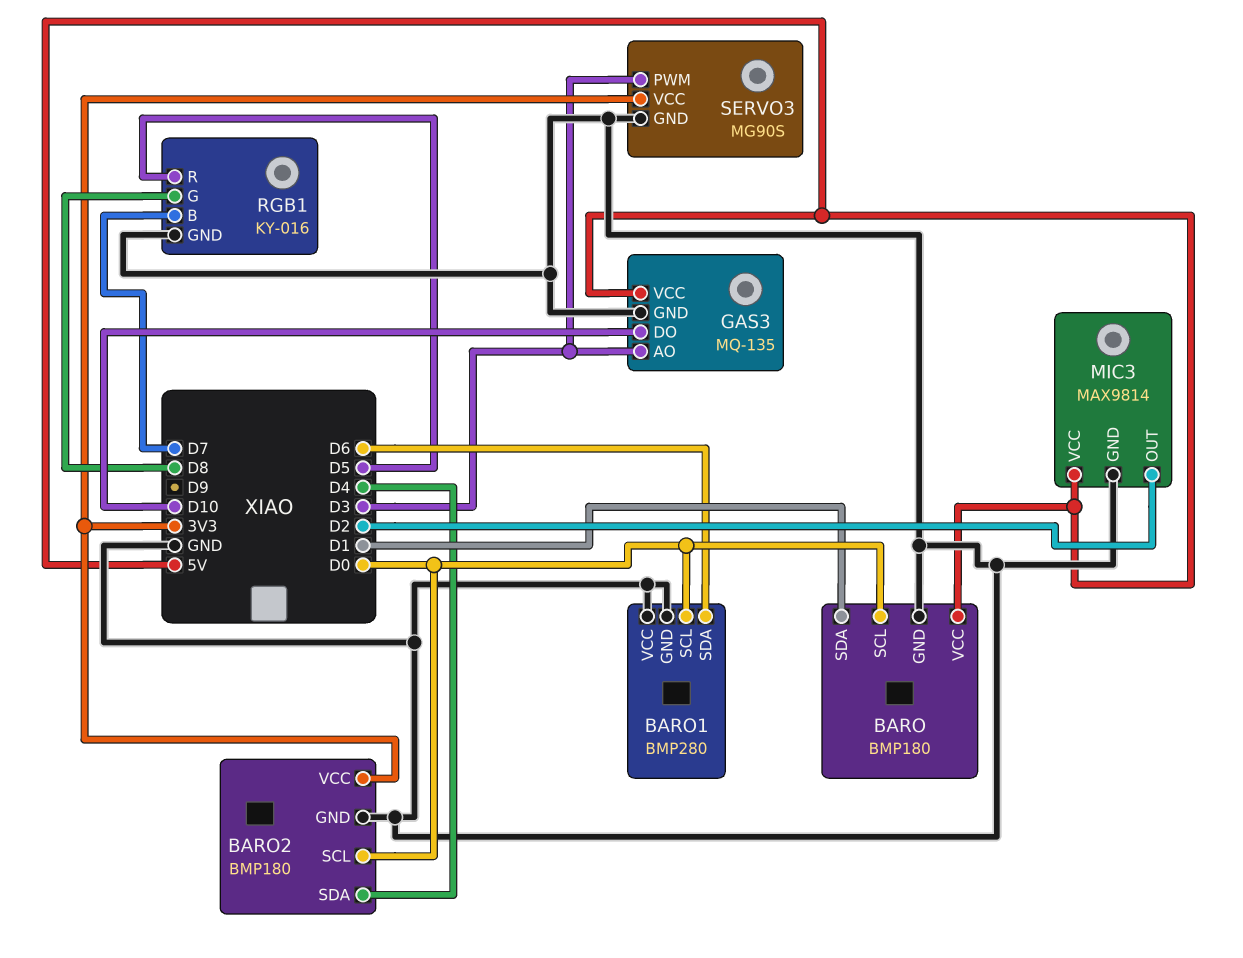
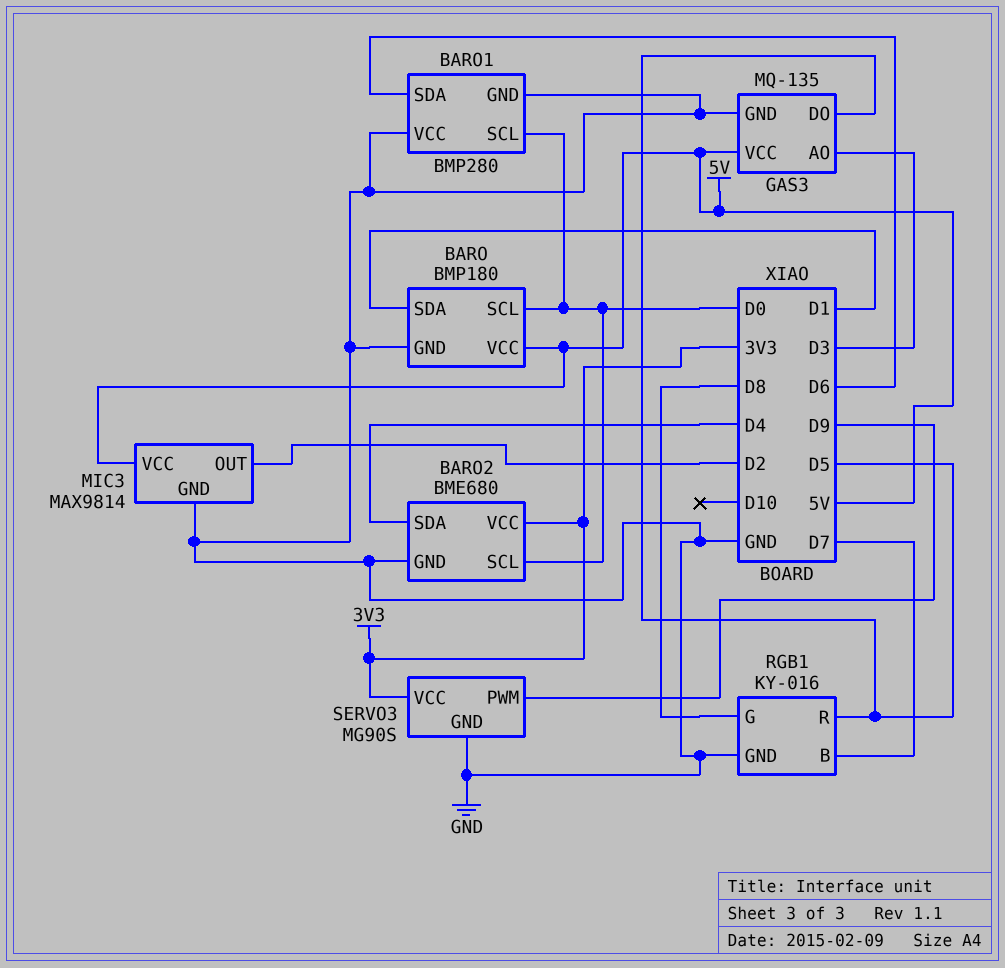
BARO2: BMP180 -> BME680
GAS3 pin DO: D10 -> D5
SERVO3 pin PWM: D3 -> D9

